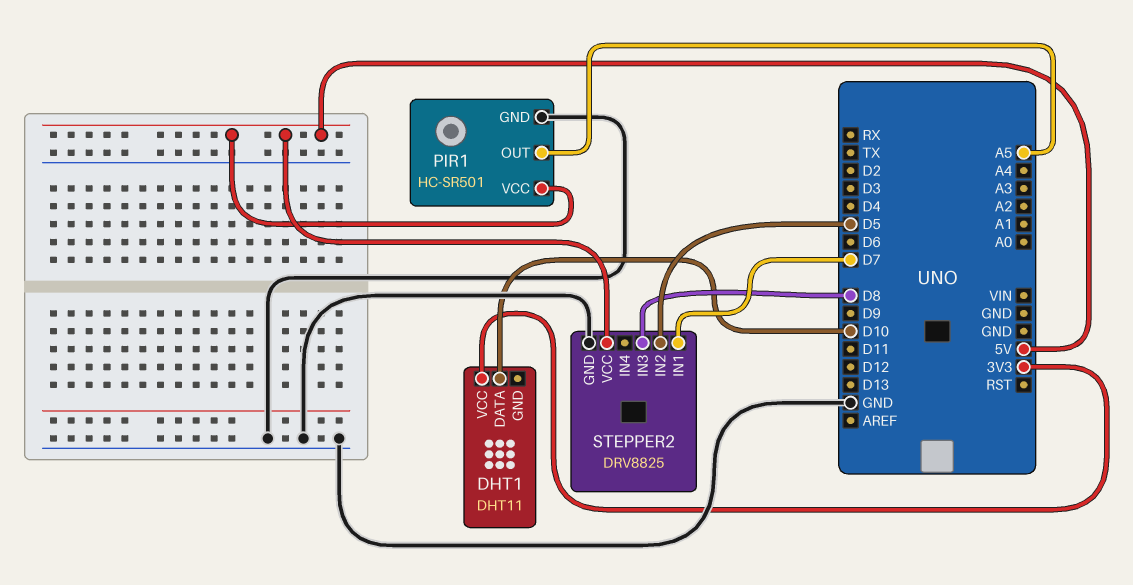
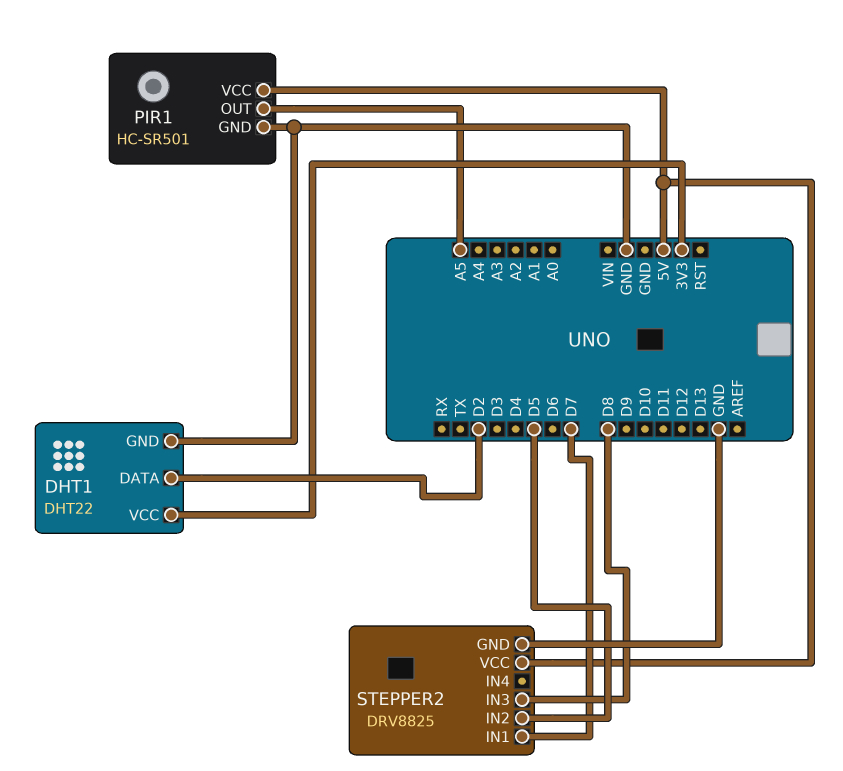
DHT1: DHT11 -> DHT22
DHT1 pin DATA: D10 -> D2
DHT1 pin GND: none -> GND

